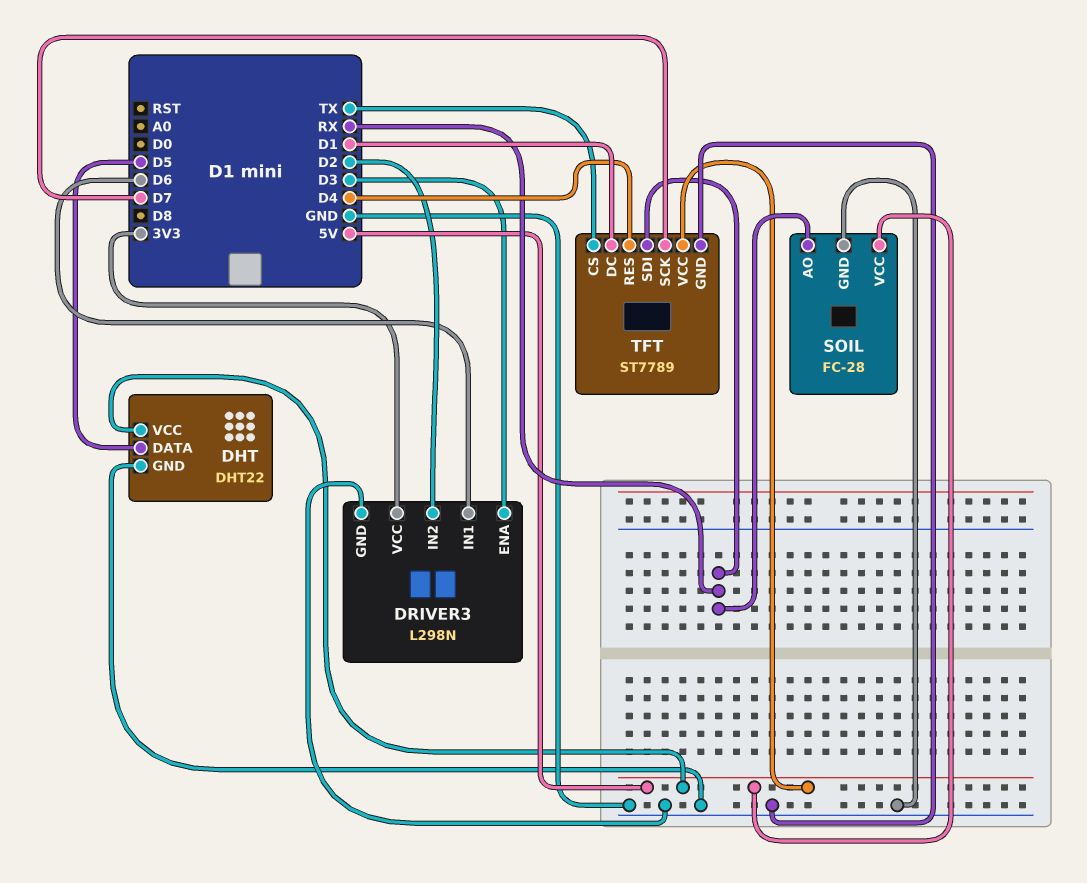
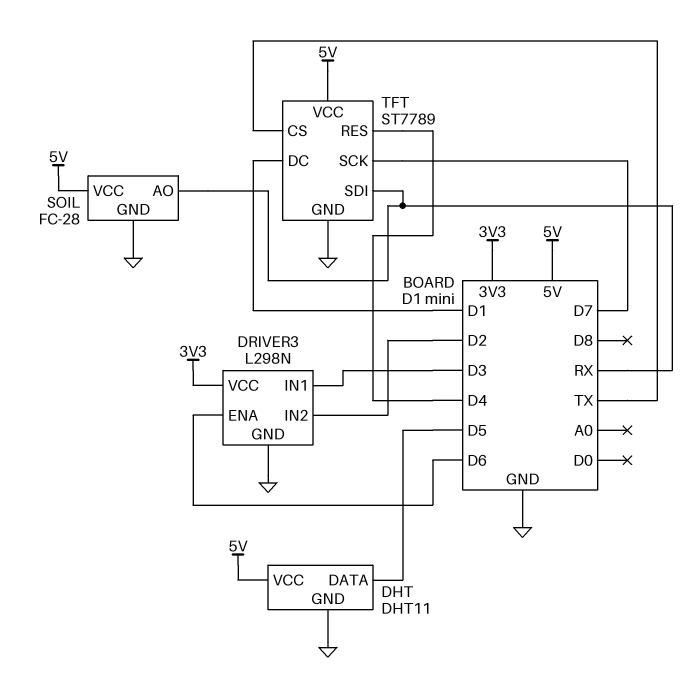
DHT: DHT22 -> DHT11
DRIVER3 pin ENA: D3 -> D6
DRIVER3 pin IN1: D6 -> D3

